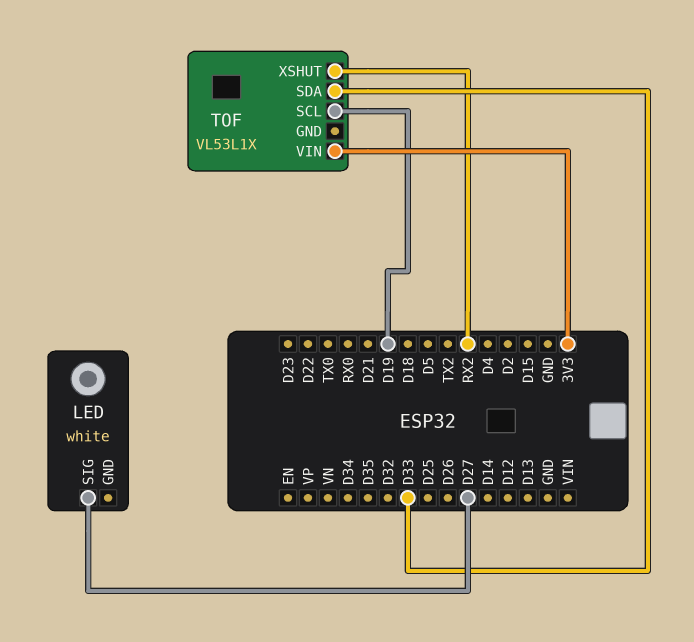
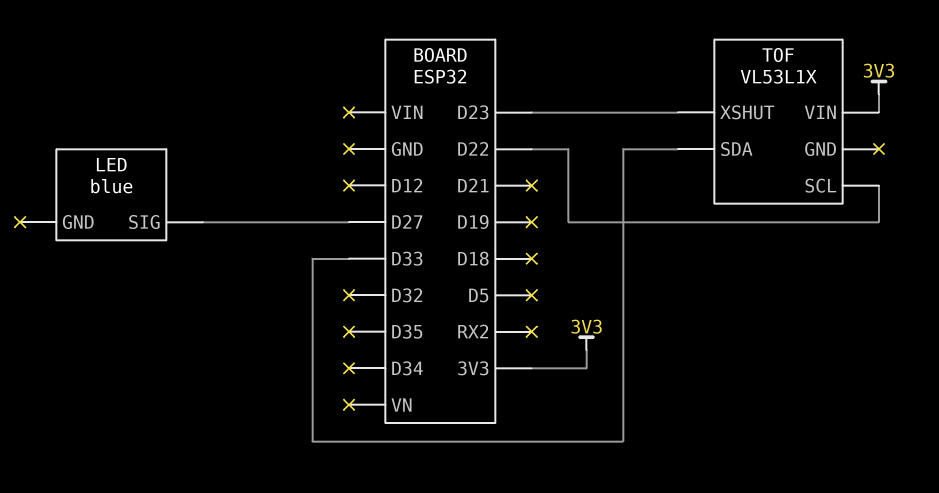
LED: white -> blue
TOF pin SCL: D19 -> D22
TOF pin XSHUT: RX2 -> D23

